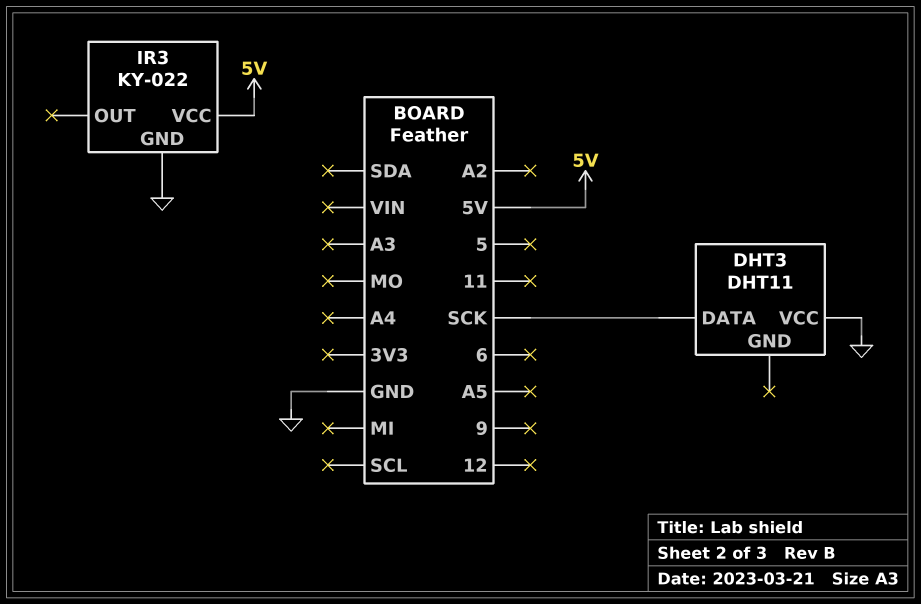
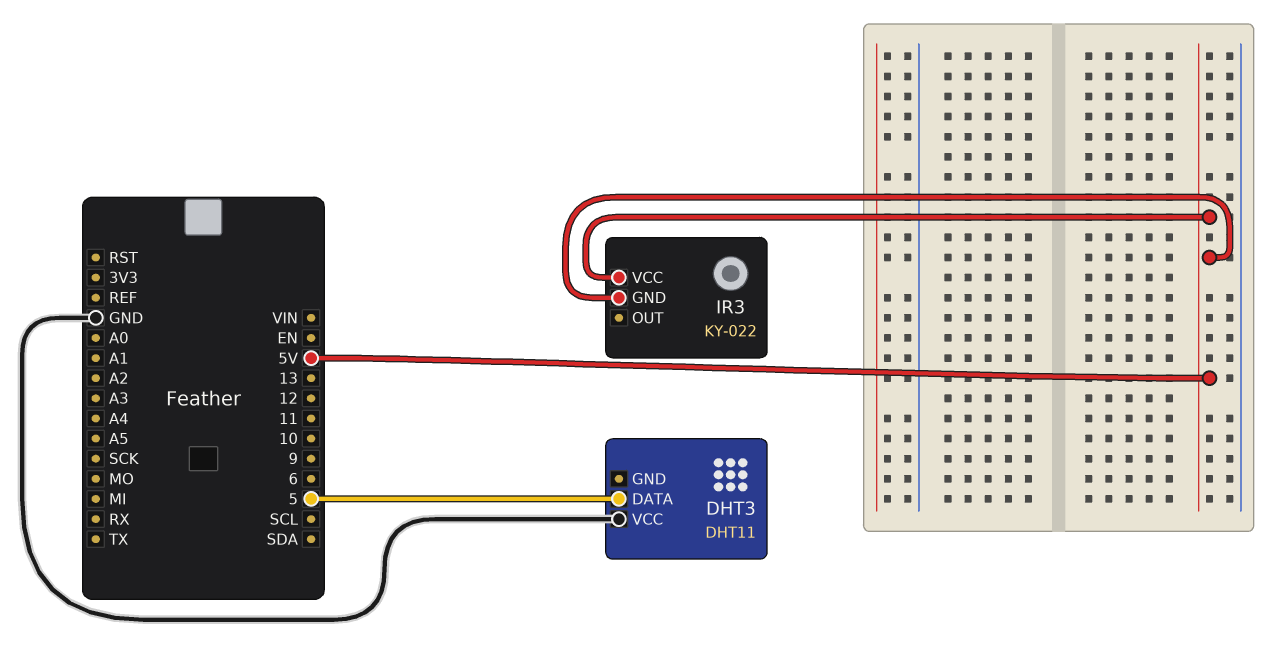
DHT3 pin DATA: SCK -> 5
IR3 pin GND: GND -> 5V

